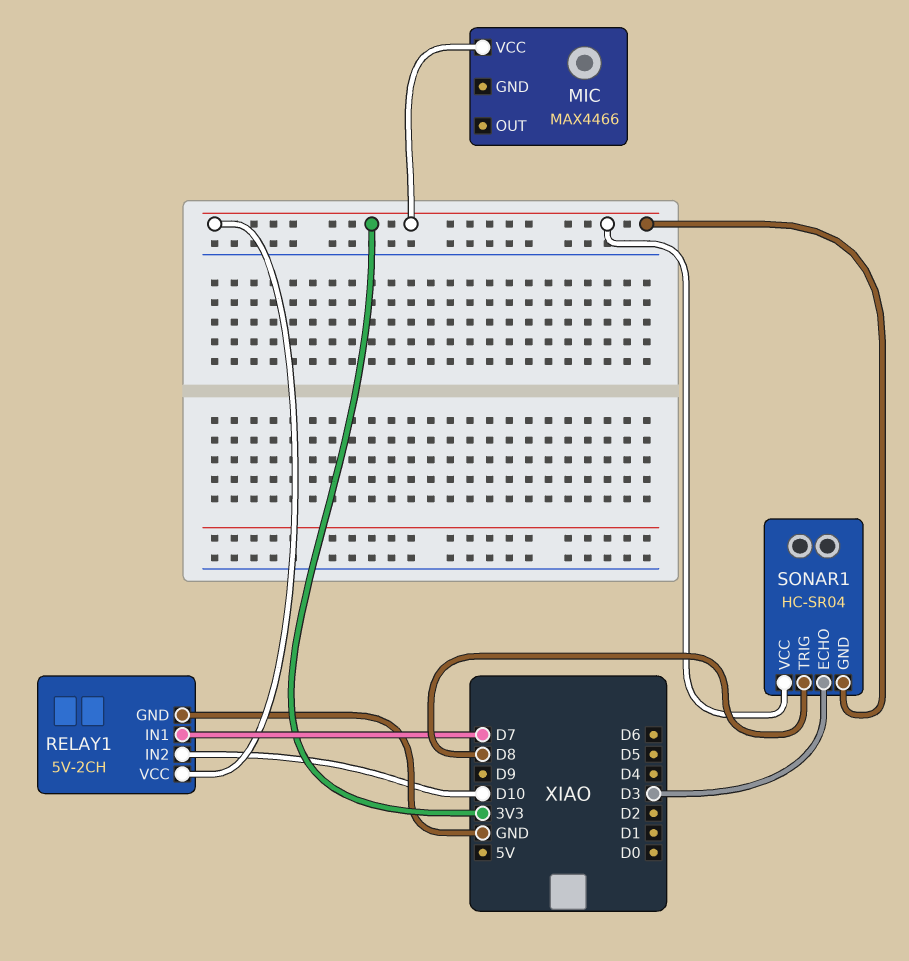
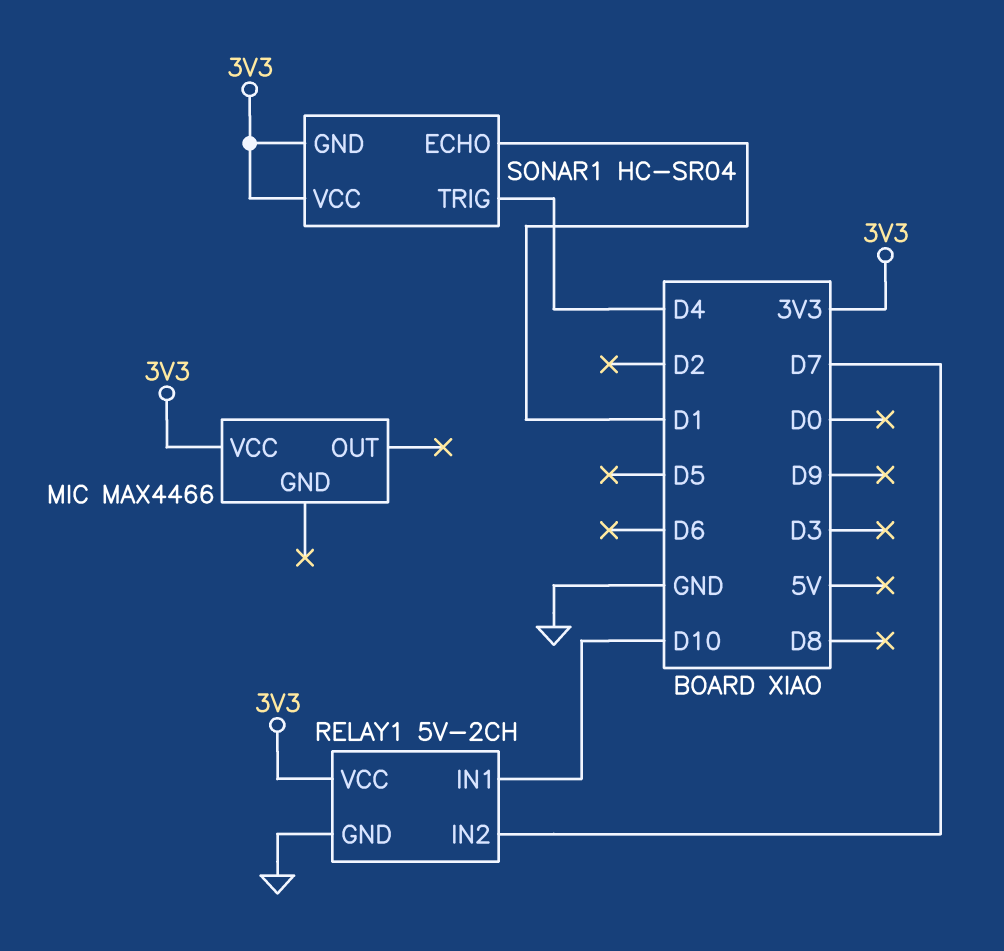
RELAY1 pin IN1: D7 -> D10
RELAY1 pin IN2: D10 -> D7
SONAR1 pin ECHO: D3 -> D1
SONAR1 pin TRIG: D8 -> D4

